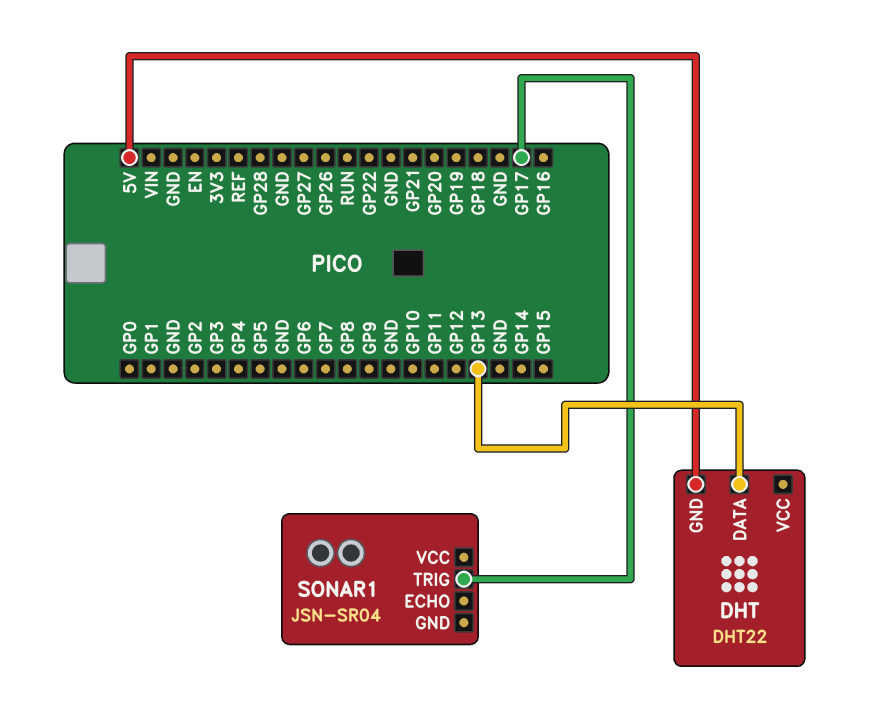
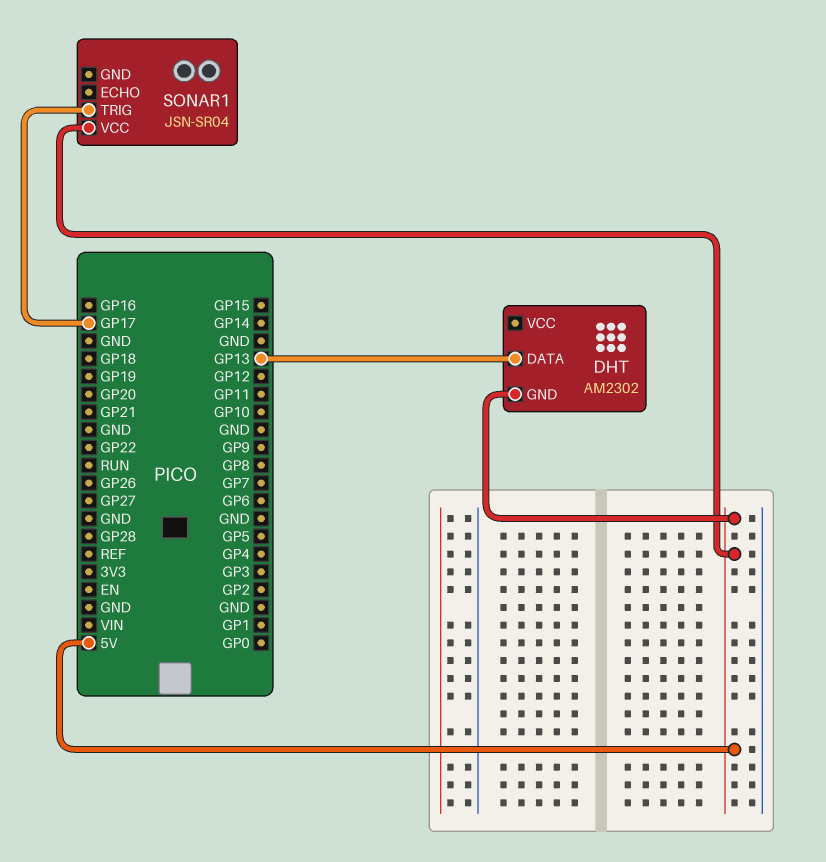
DHT: DHT22 -> AM2302
SONAR1 pin VCC: none -> 5V

